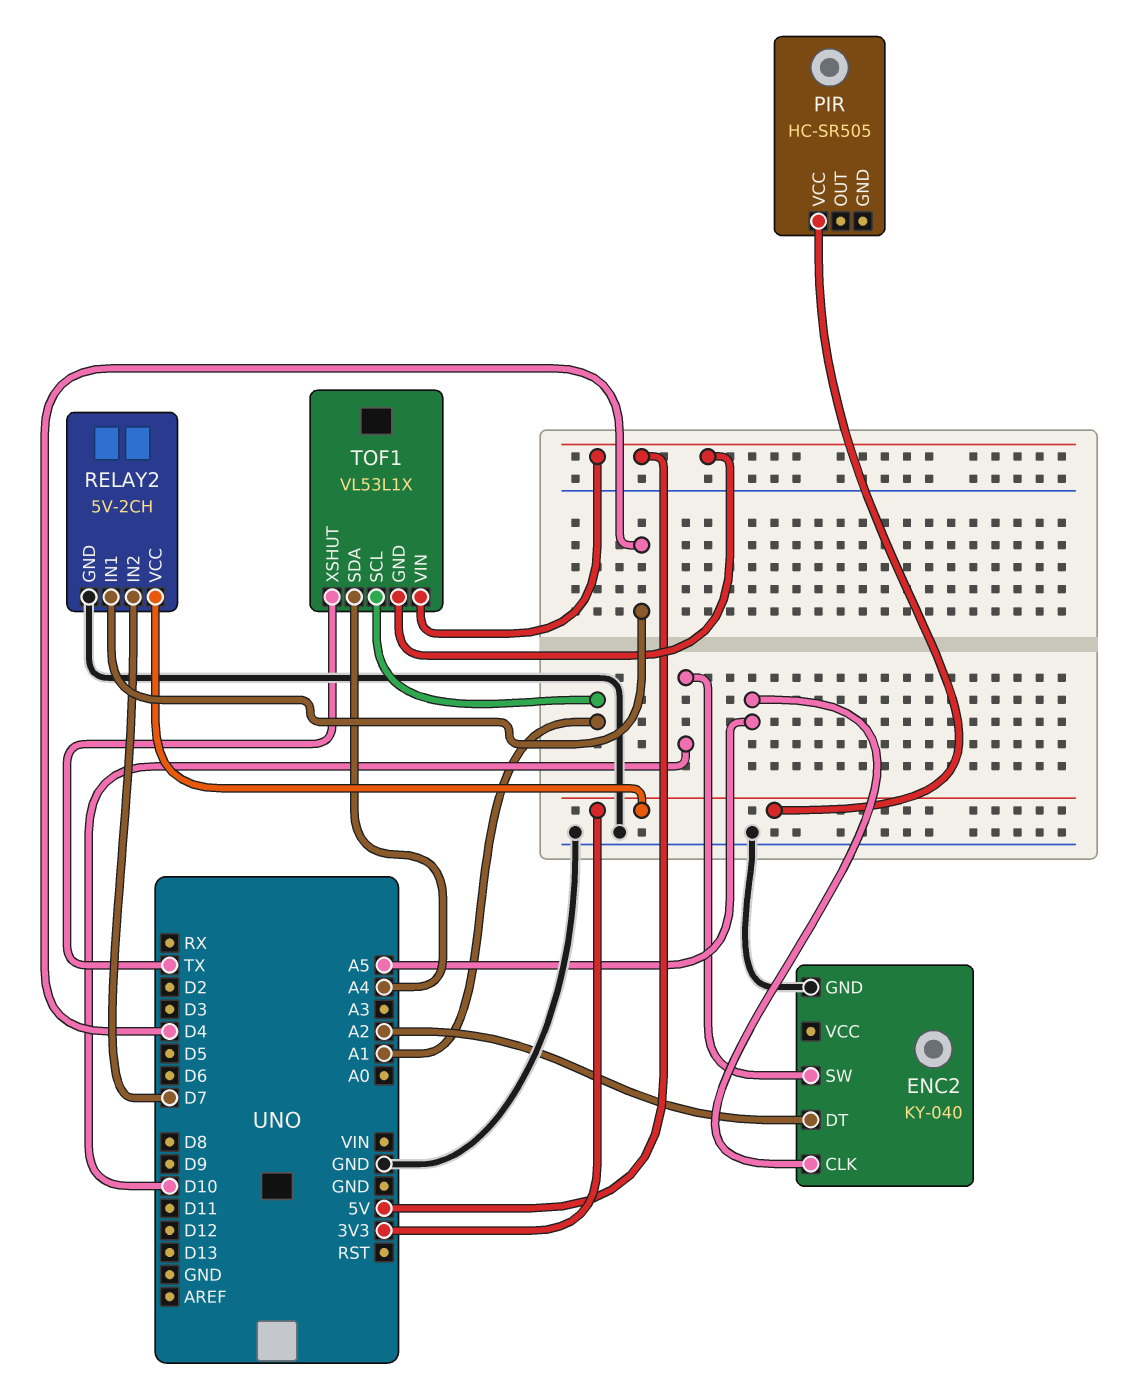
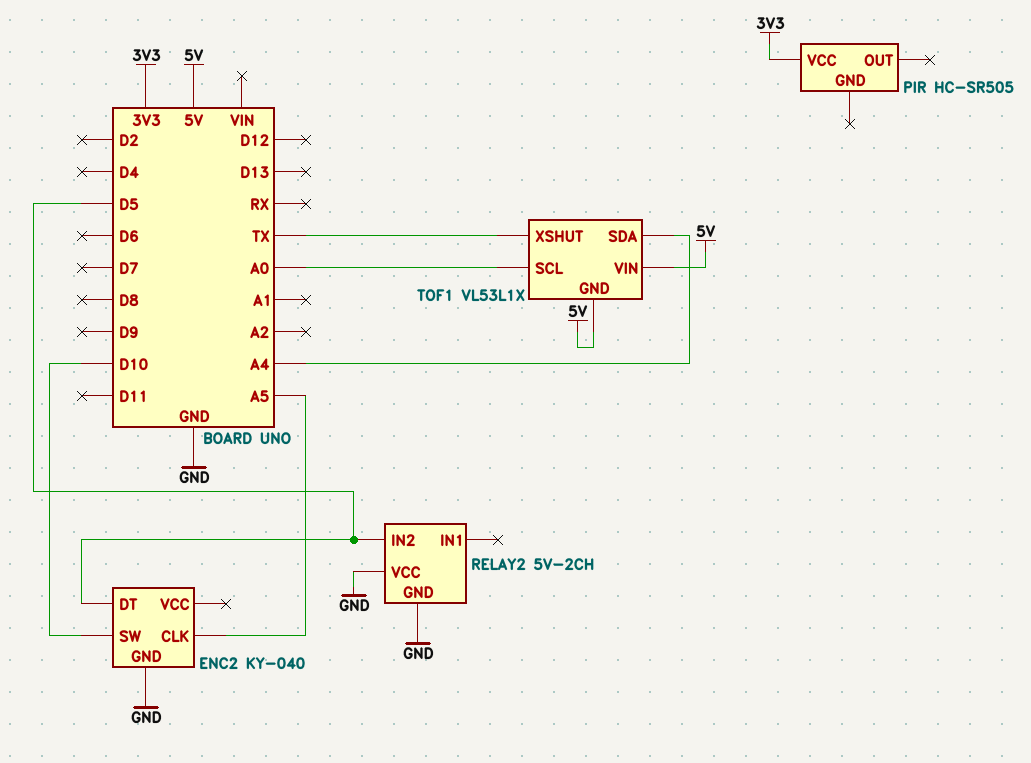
ENC2 pin DT: A2 -> D5
RELAY2 pin IN1: D4 -> none
RELAY2 pin IN2: D7 -> D5
RELAY2 pin VCC: 3V3 -> GND
TOF1 pin SCL: A1 -> A0

